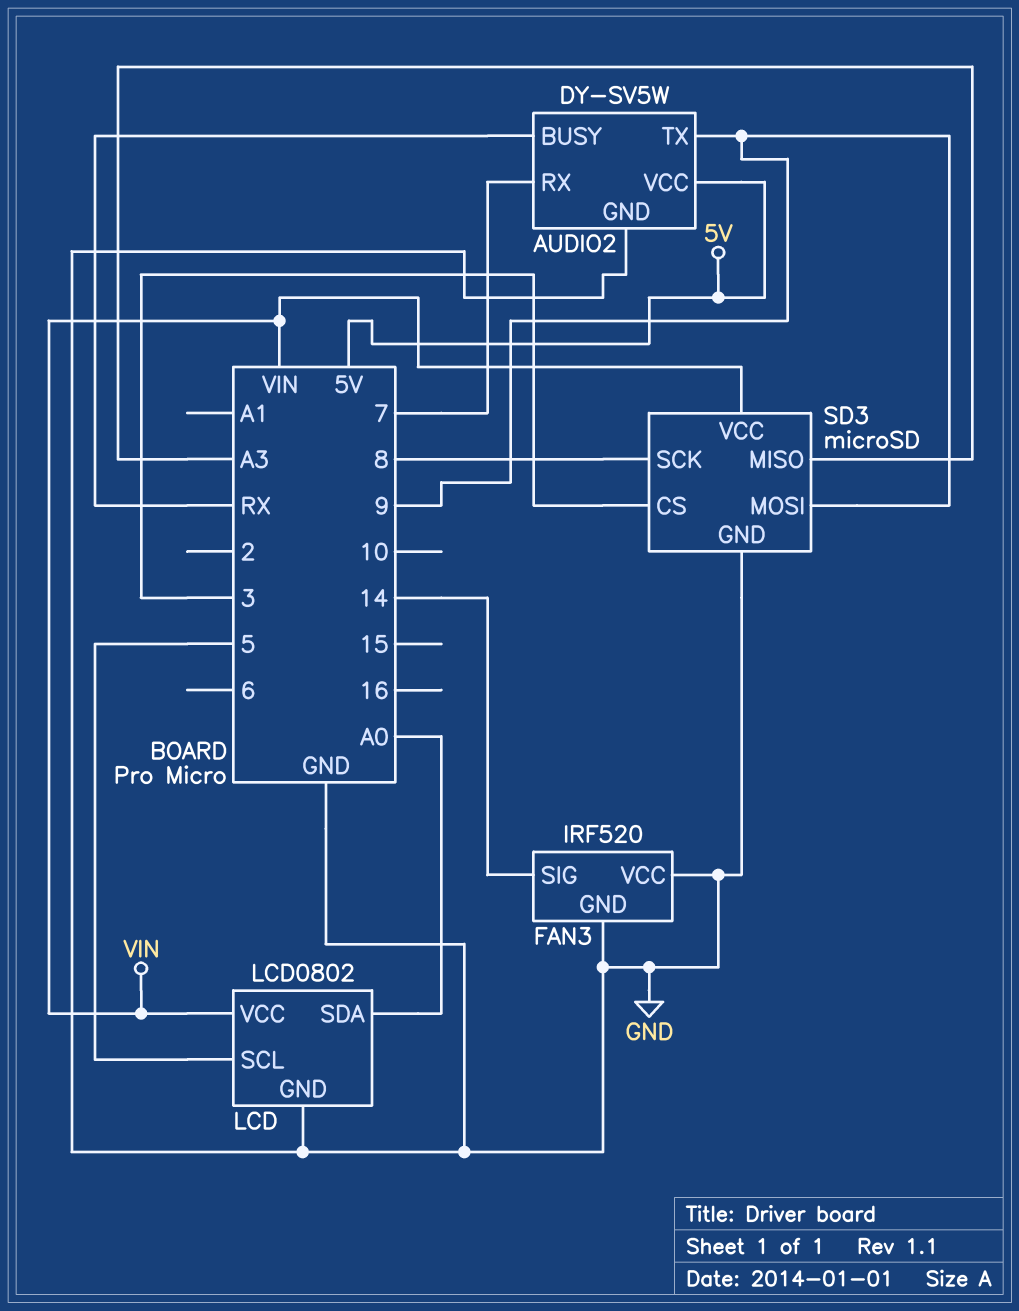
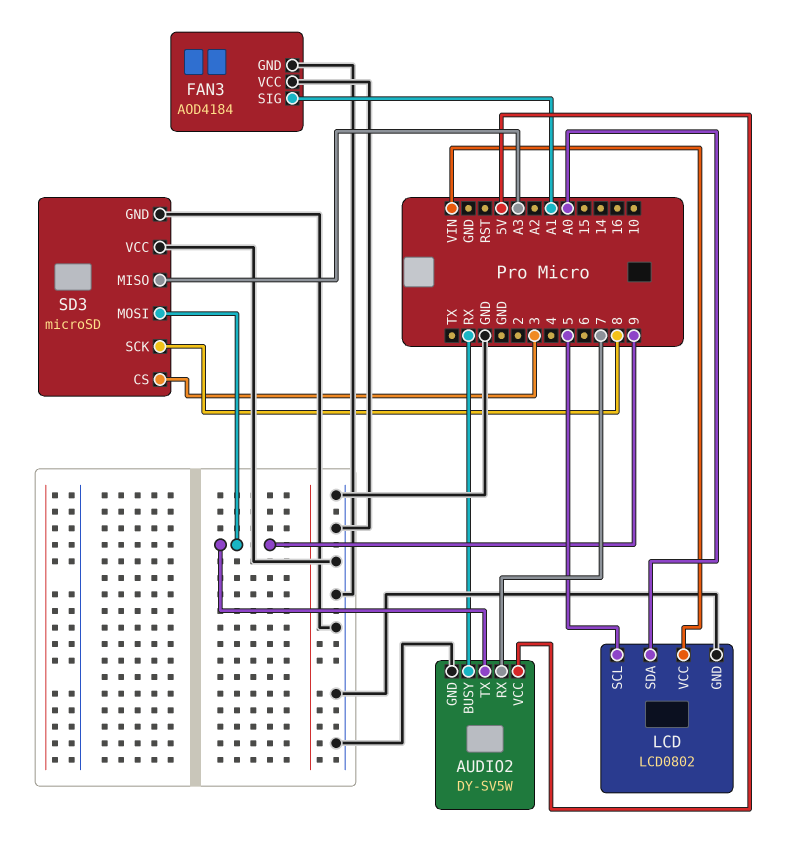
FAN3: IRF520 -> AOD4184
FAN3 pin SIG: 14 -> A1
SD3 pin VCC: VIN -> GND

